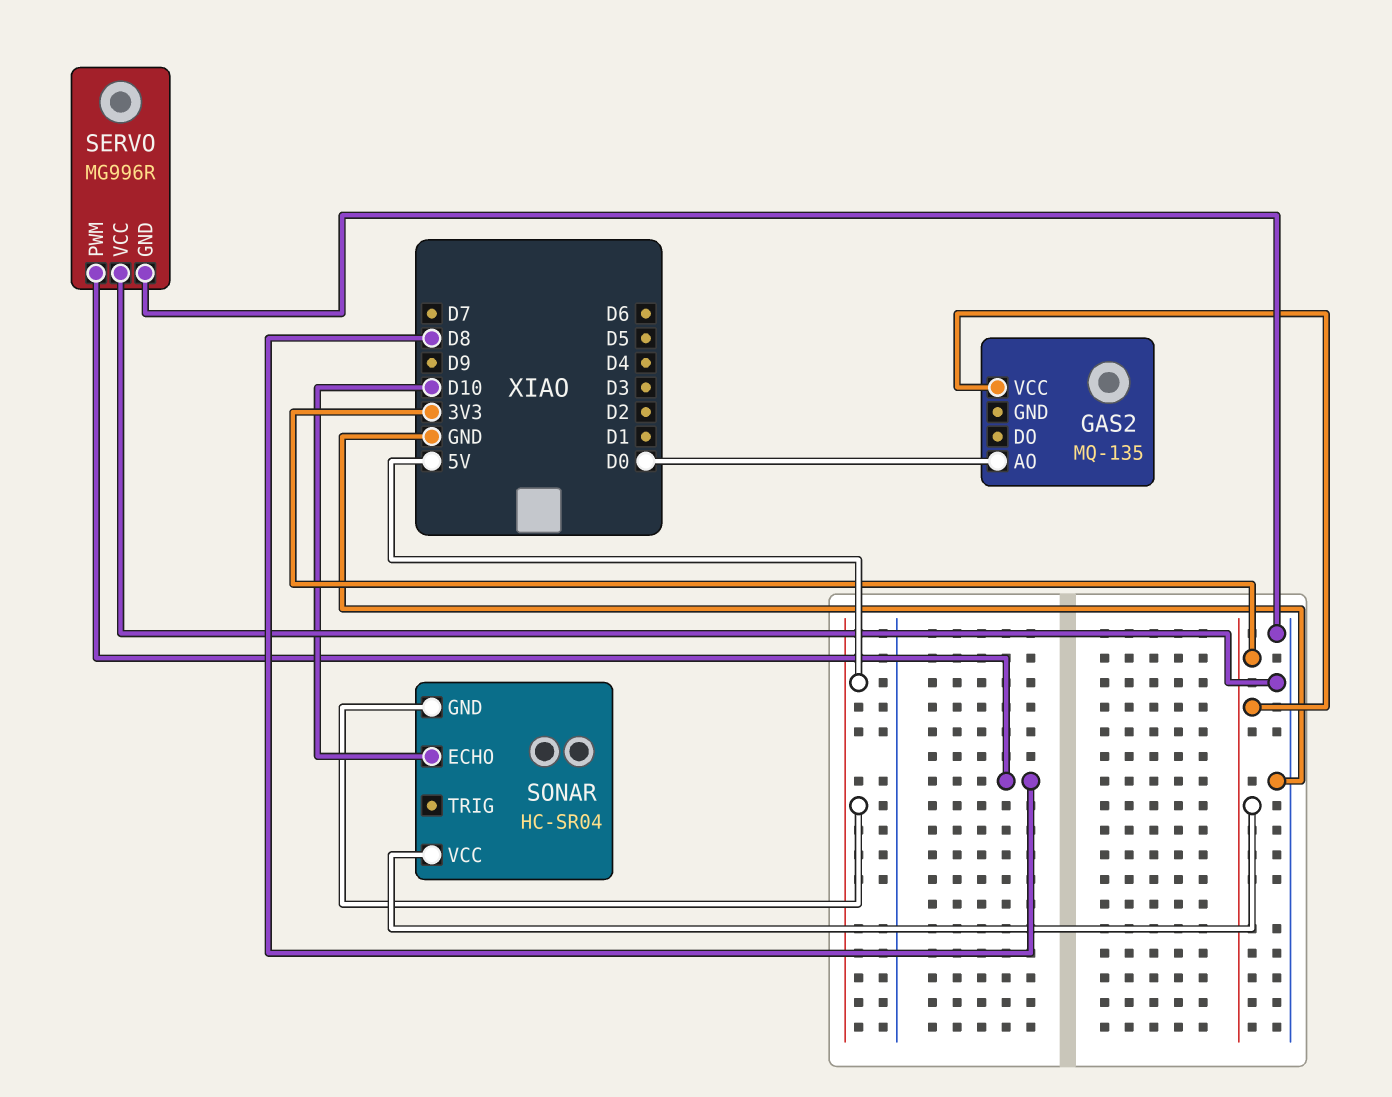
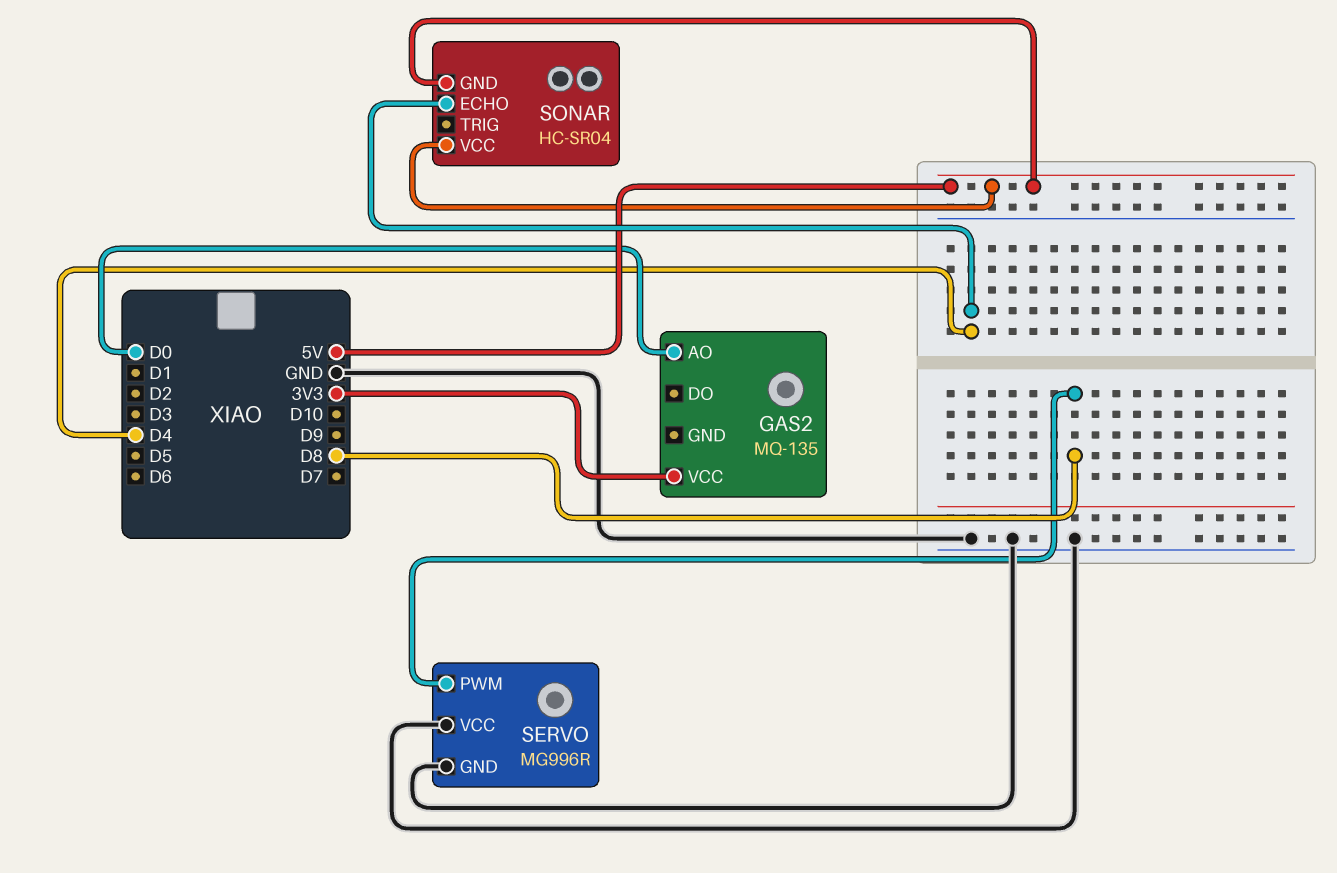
SONAR pin ECHO: D10 -> D4
SONAR pin VCC: 3V3 -> 5V

